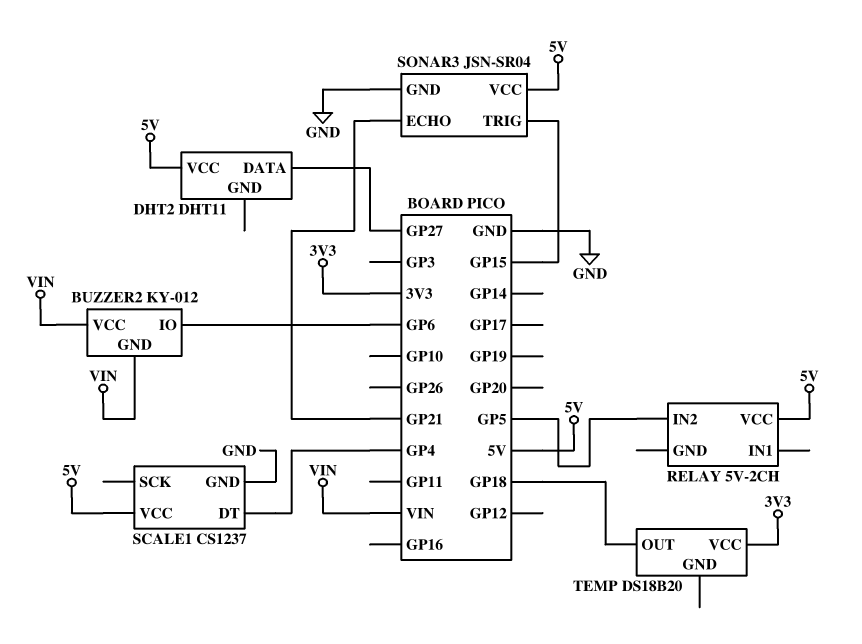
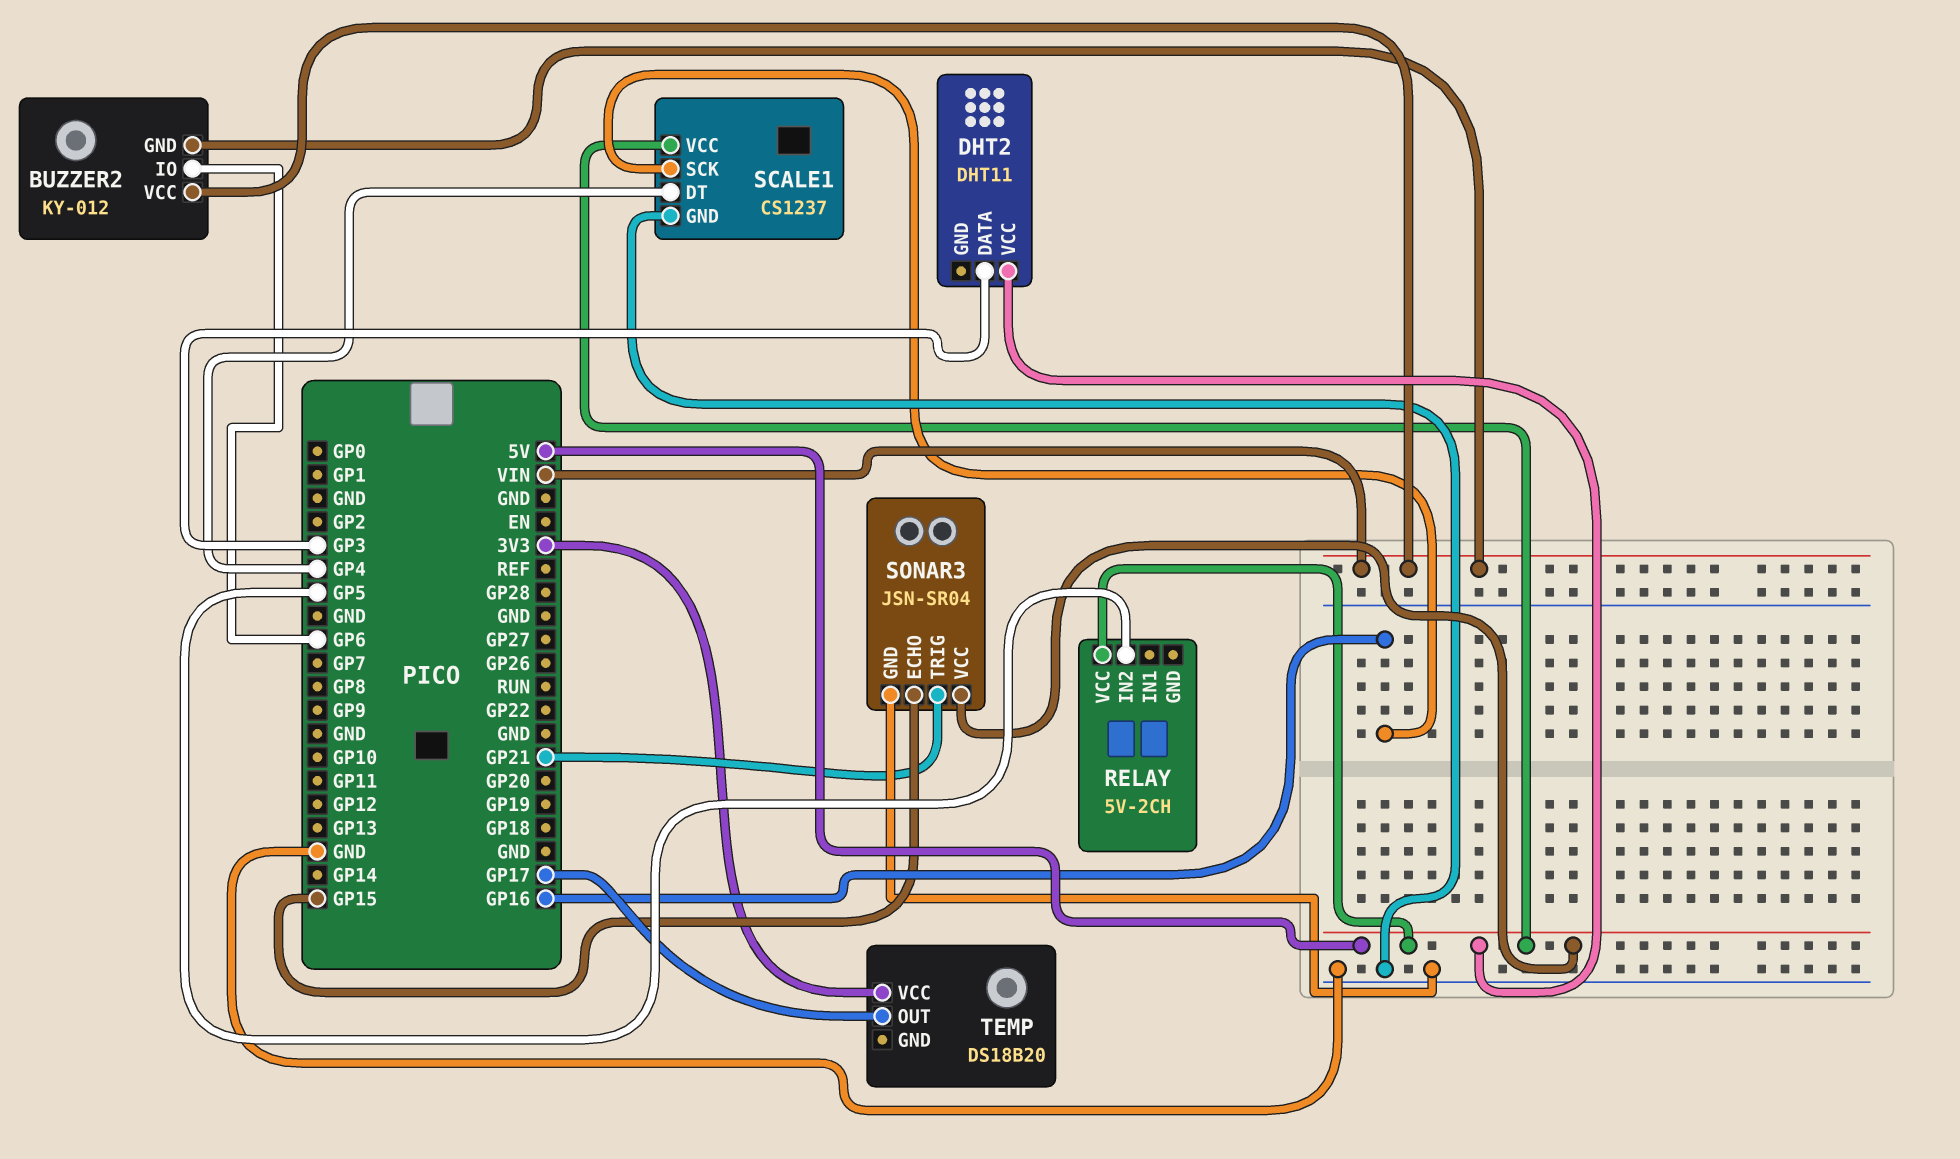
DHT2 pin DATA: GP27 -> GP3
SCALE1 pin SCK: none -> GP16
SONAR3 pin ECHO: GP21 -> GP15
SONAR3 pin TRIG: GP15 -> GP21
TEMP pin OUT: GP18 -> GP17

